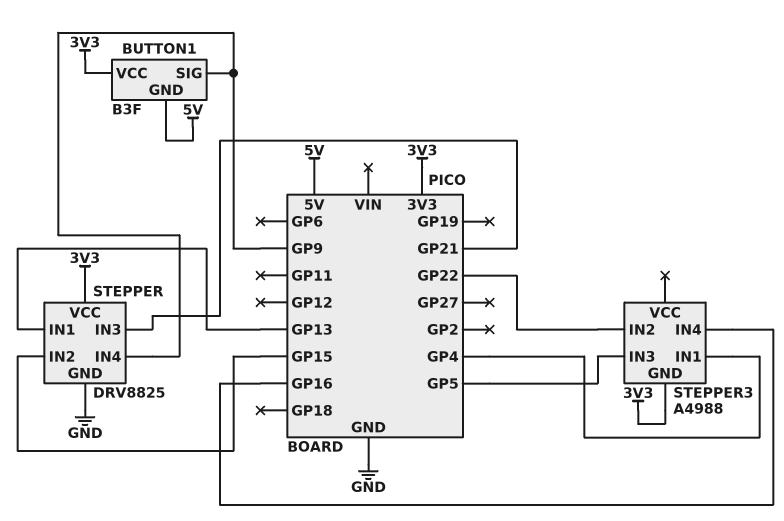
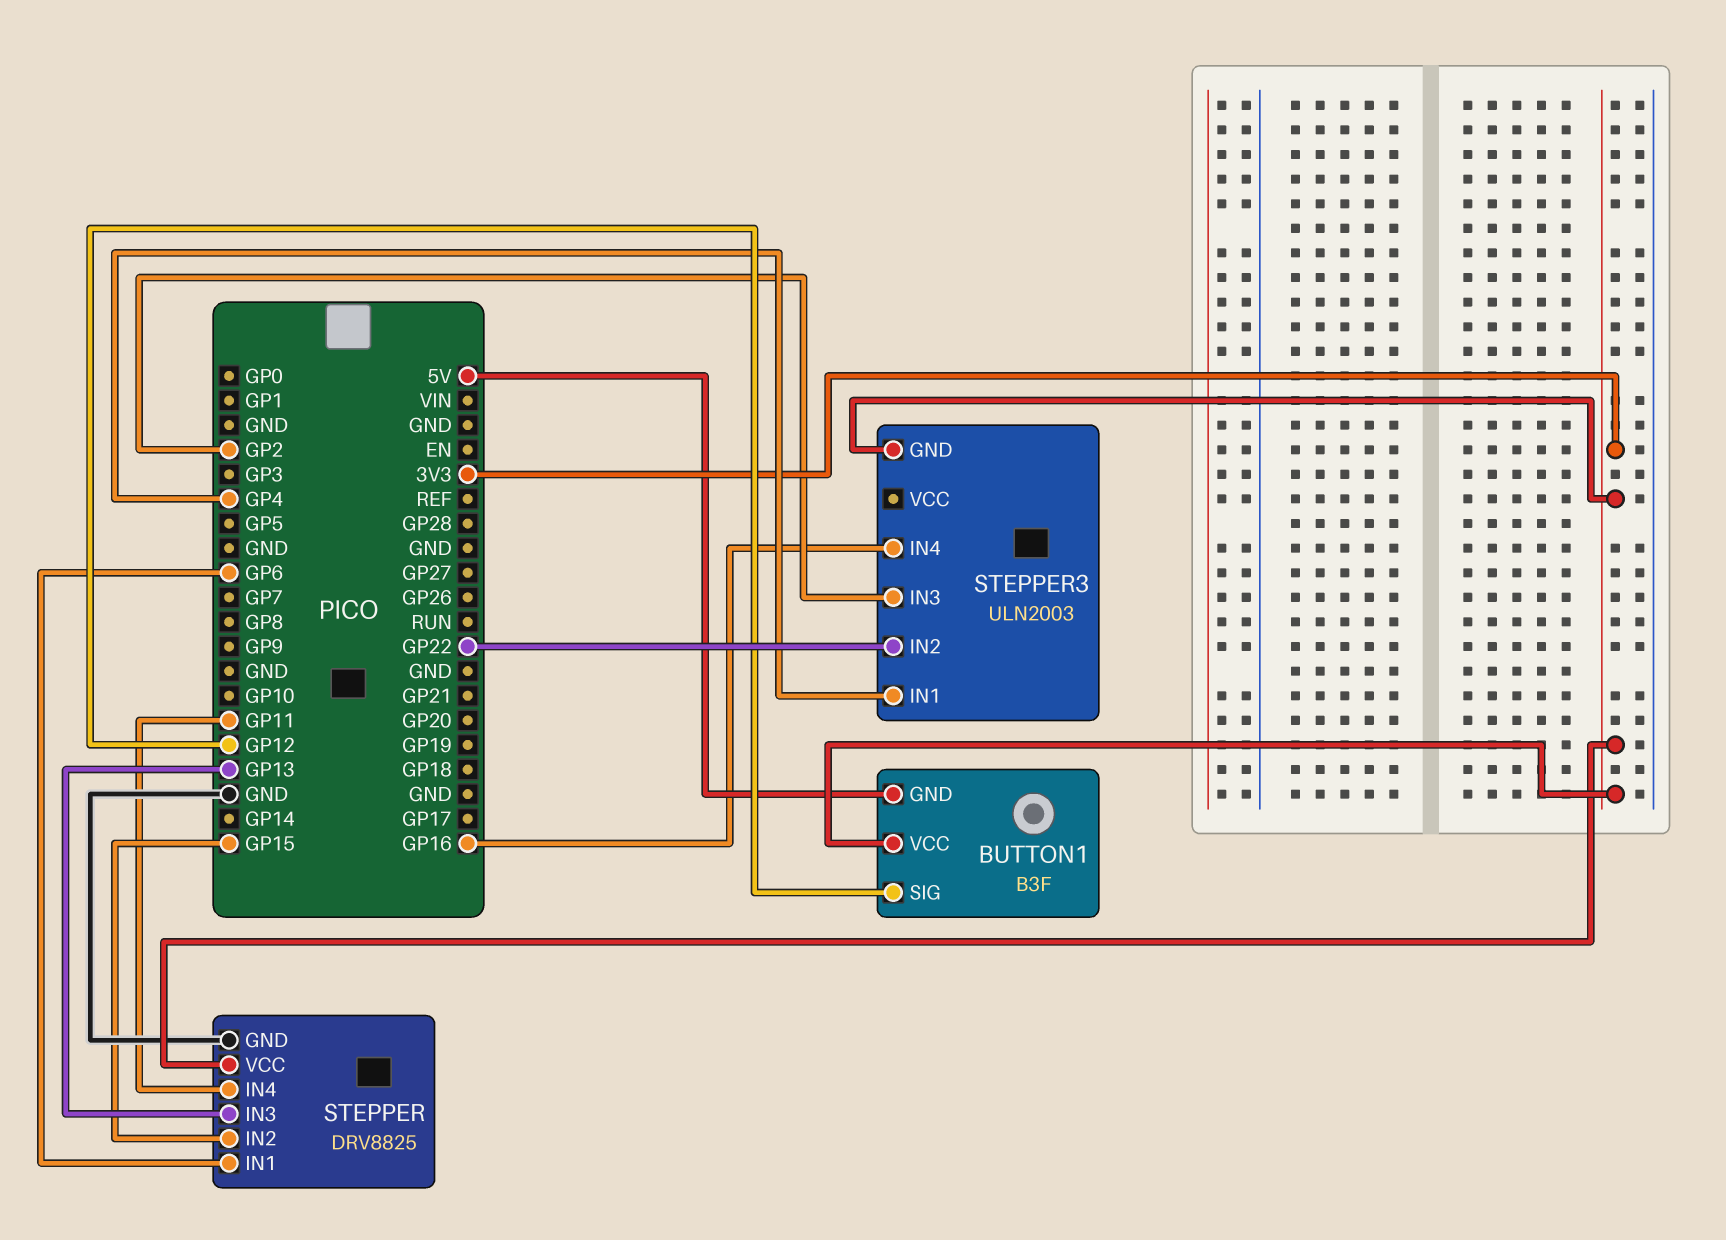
BUTTON1 pin SIG: GP9 -> GP12
STEPPER pin IN1: GP13 -> GP6
STEPPER pin IN3: GP21 -> GP13
STEPPER pin IN4: GP9 -> GP11
STEPPER3: A4988 -> ULN2003
STEPPER3 pin IN3: GP5 -> GP2

